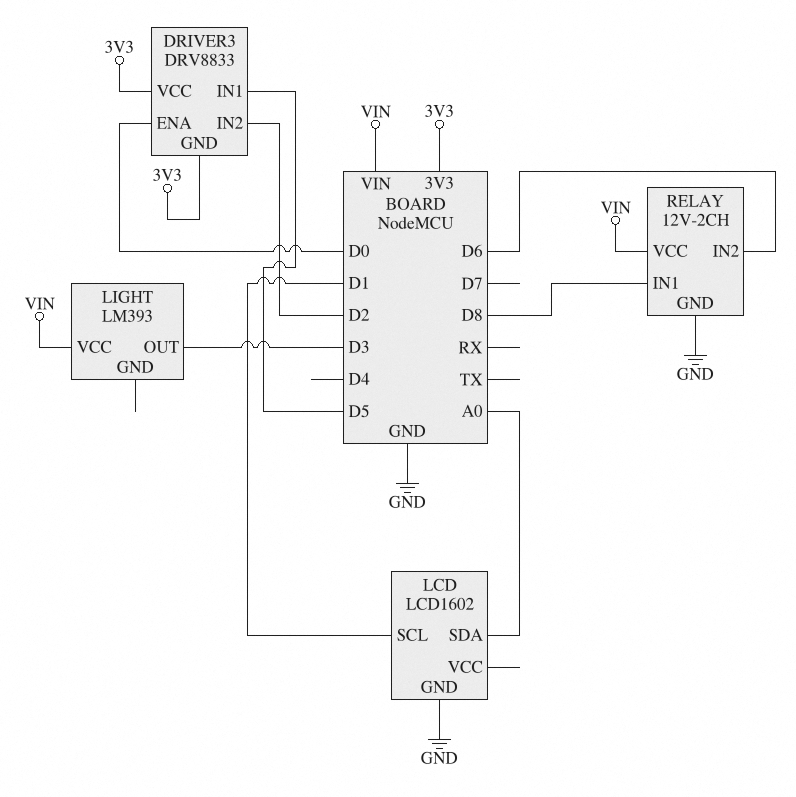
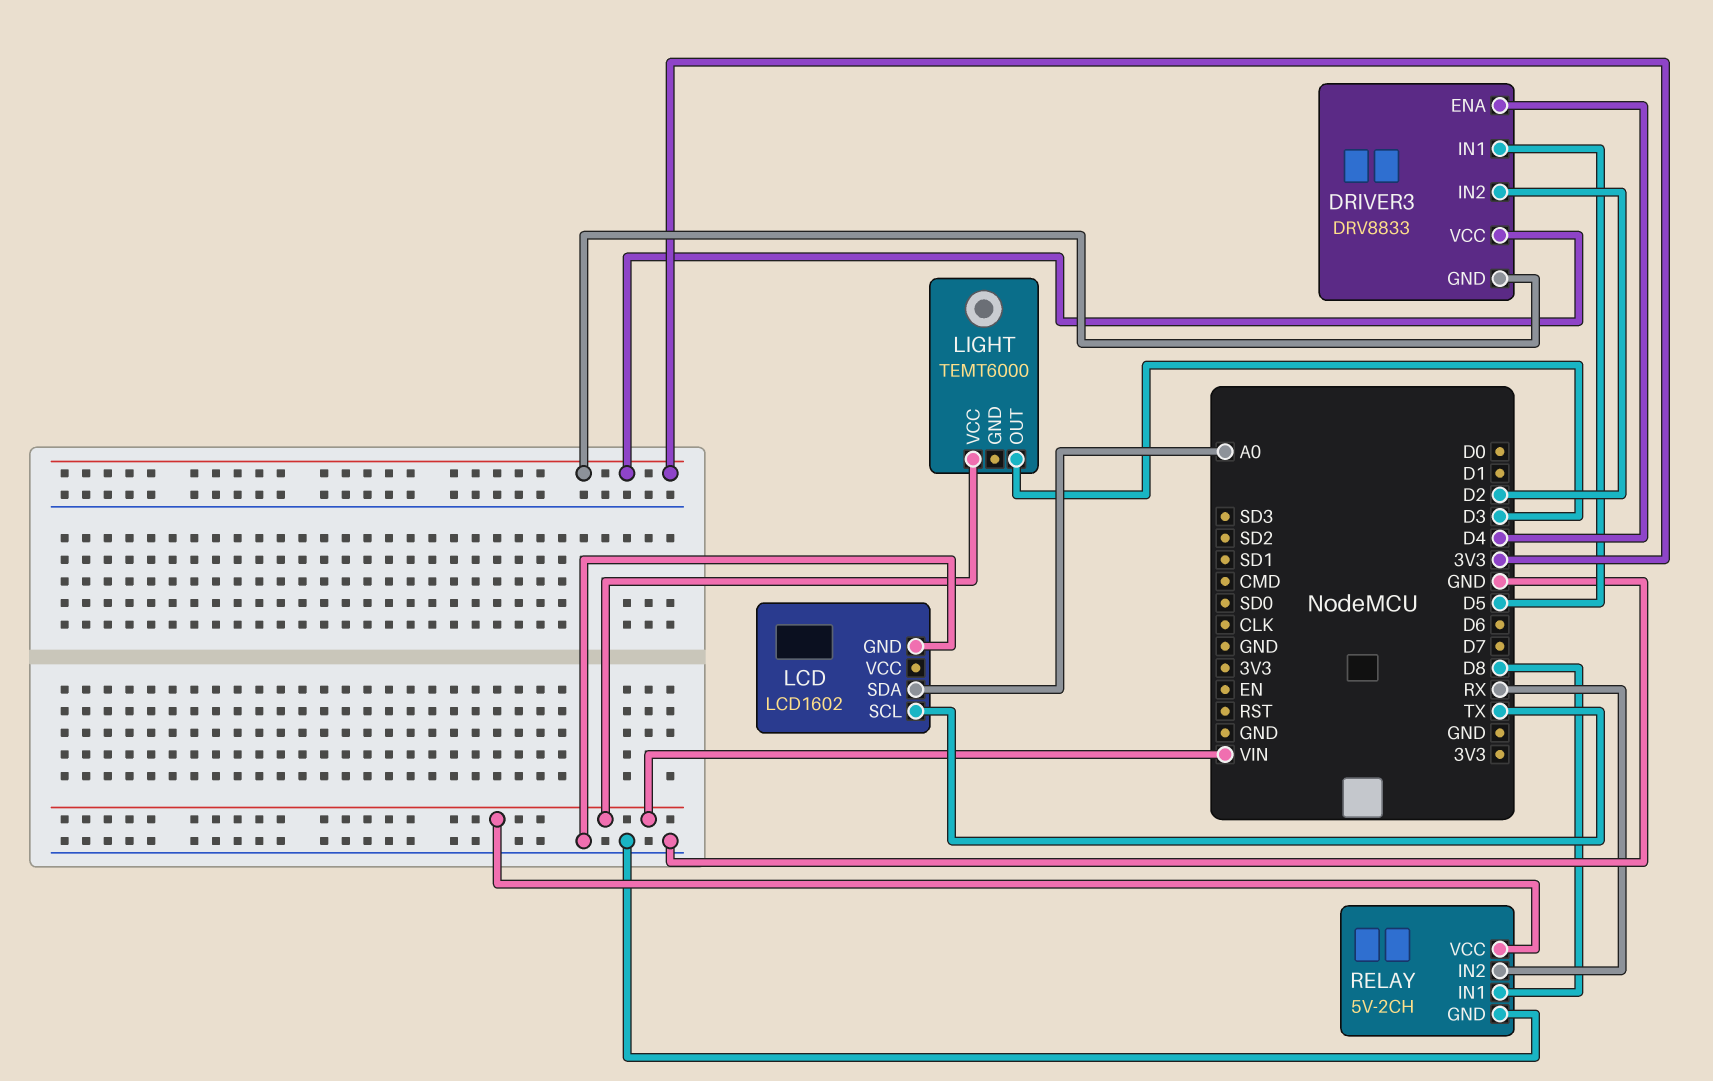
DRIVER3 pin ENA: D0 -> D4
LCD pin SCL: D1 -> TX
LIGHT: LM393 -> TEMT6000
RELAY: 12V-2CH -> 5V-2CH
RELAY pin IN2: D6 -> RX

